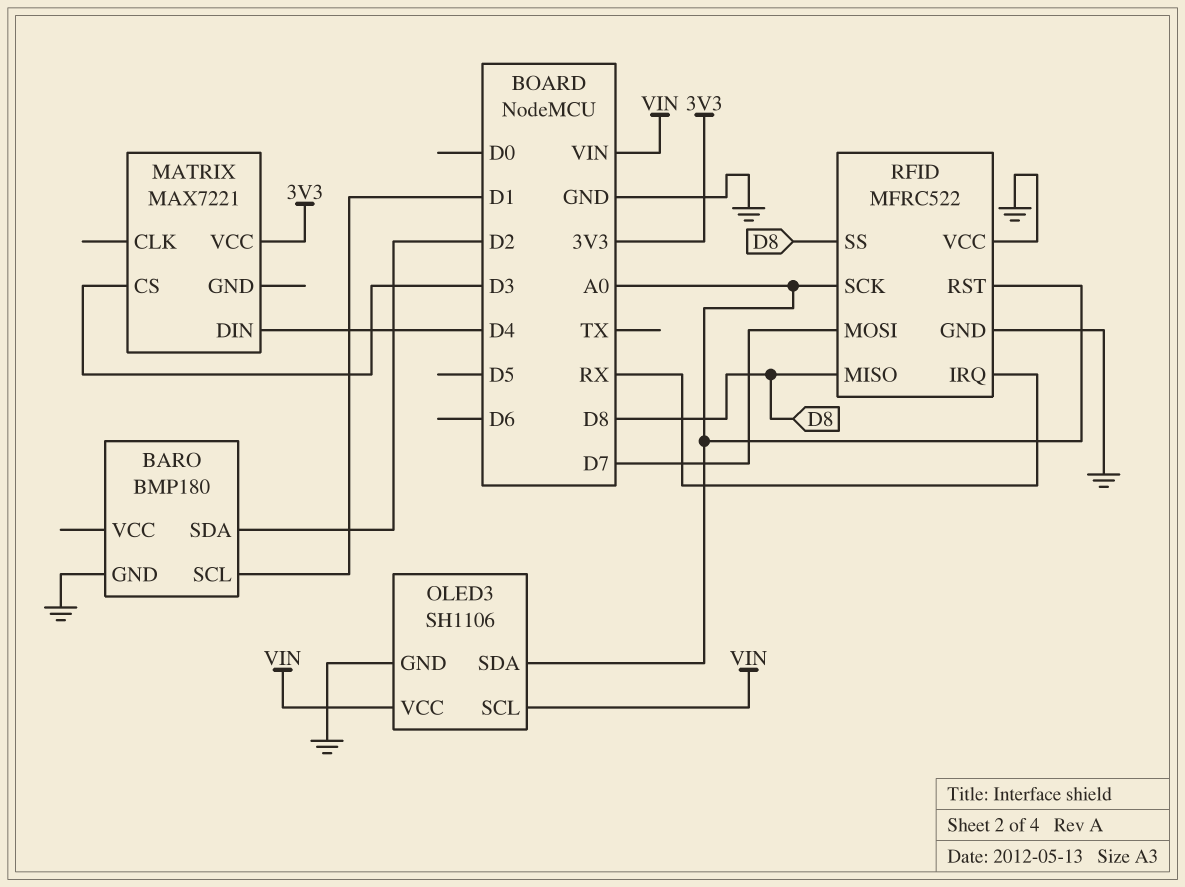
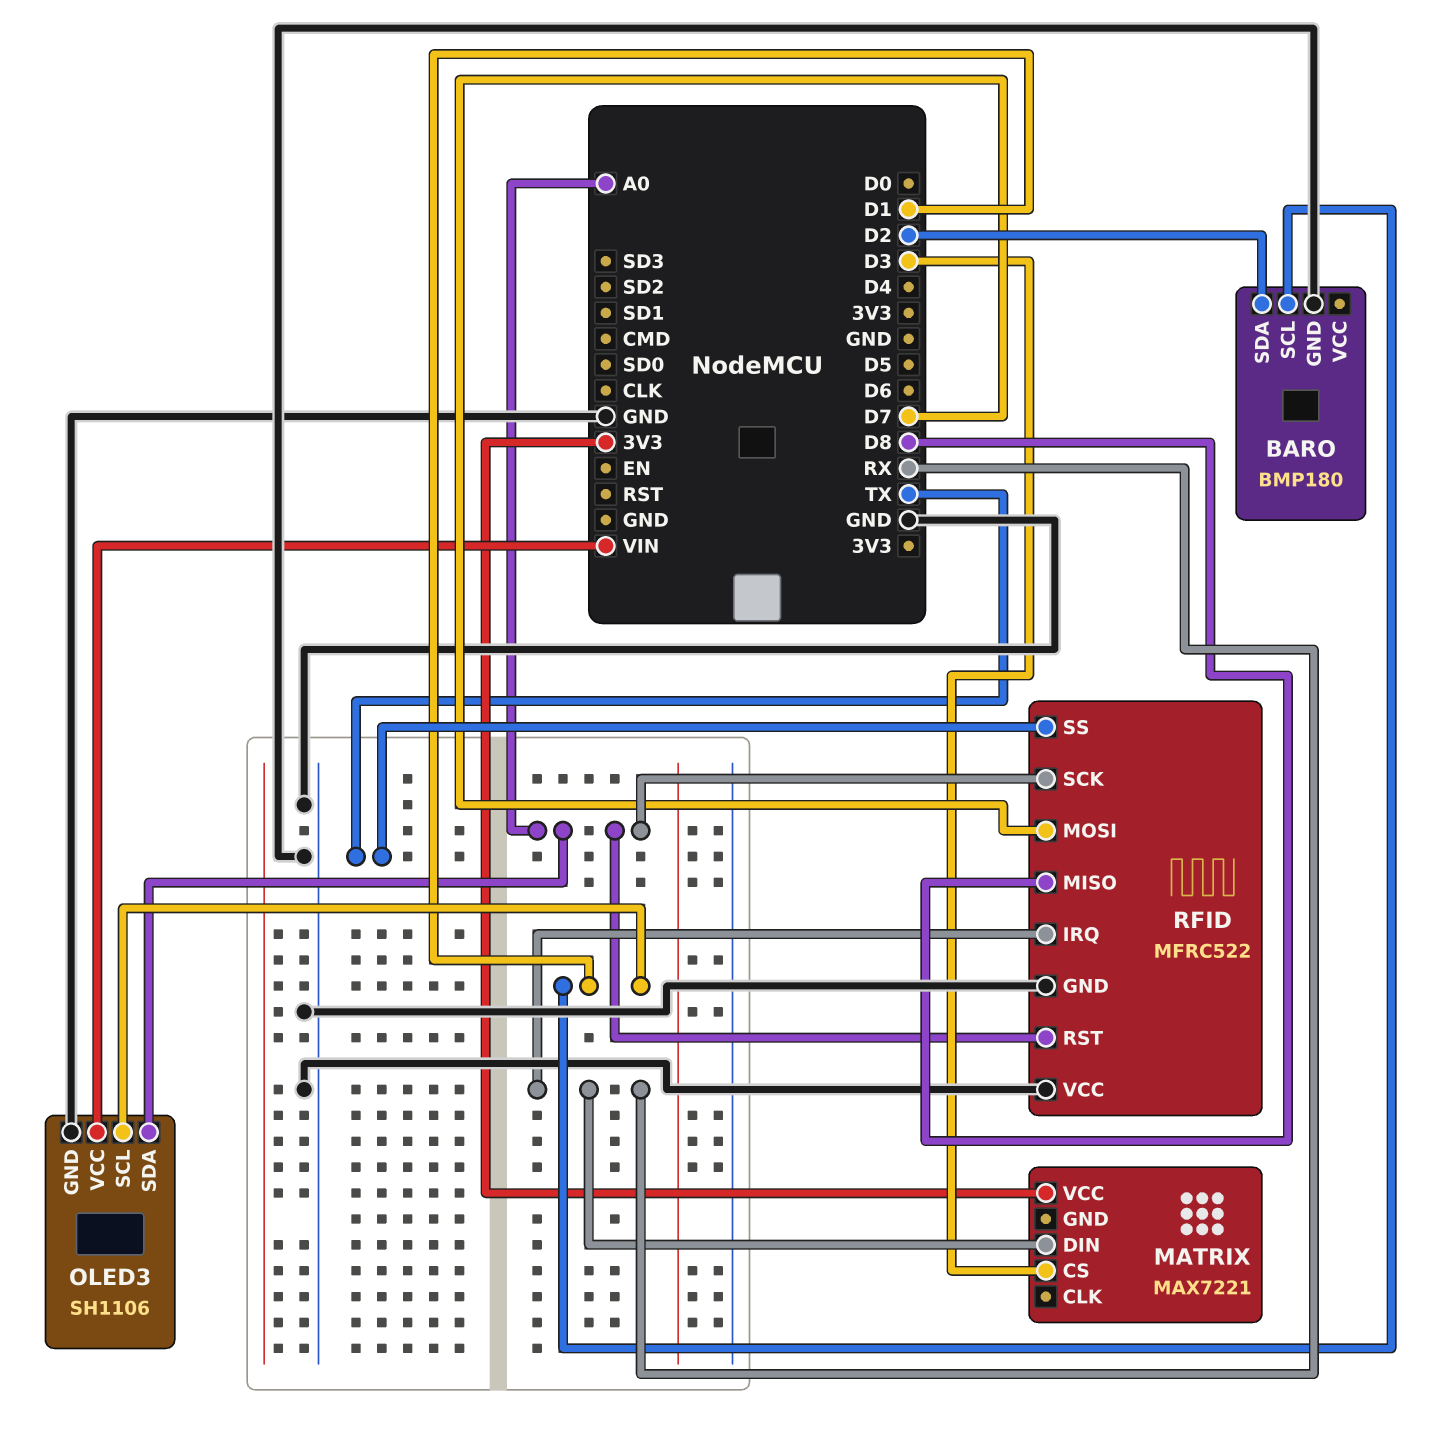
MATRIX pin DIN: D4 -> RX
OLED3 pin SCL: VIN -> D1
RFID pin SS: D8 -> TX

